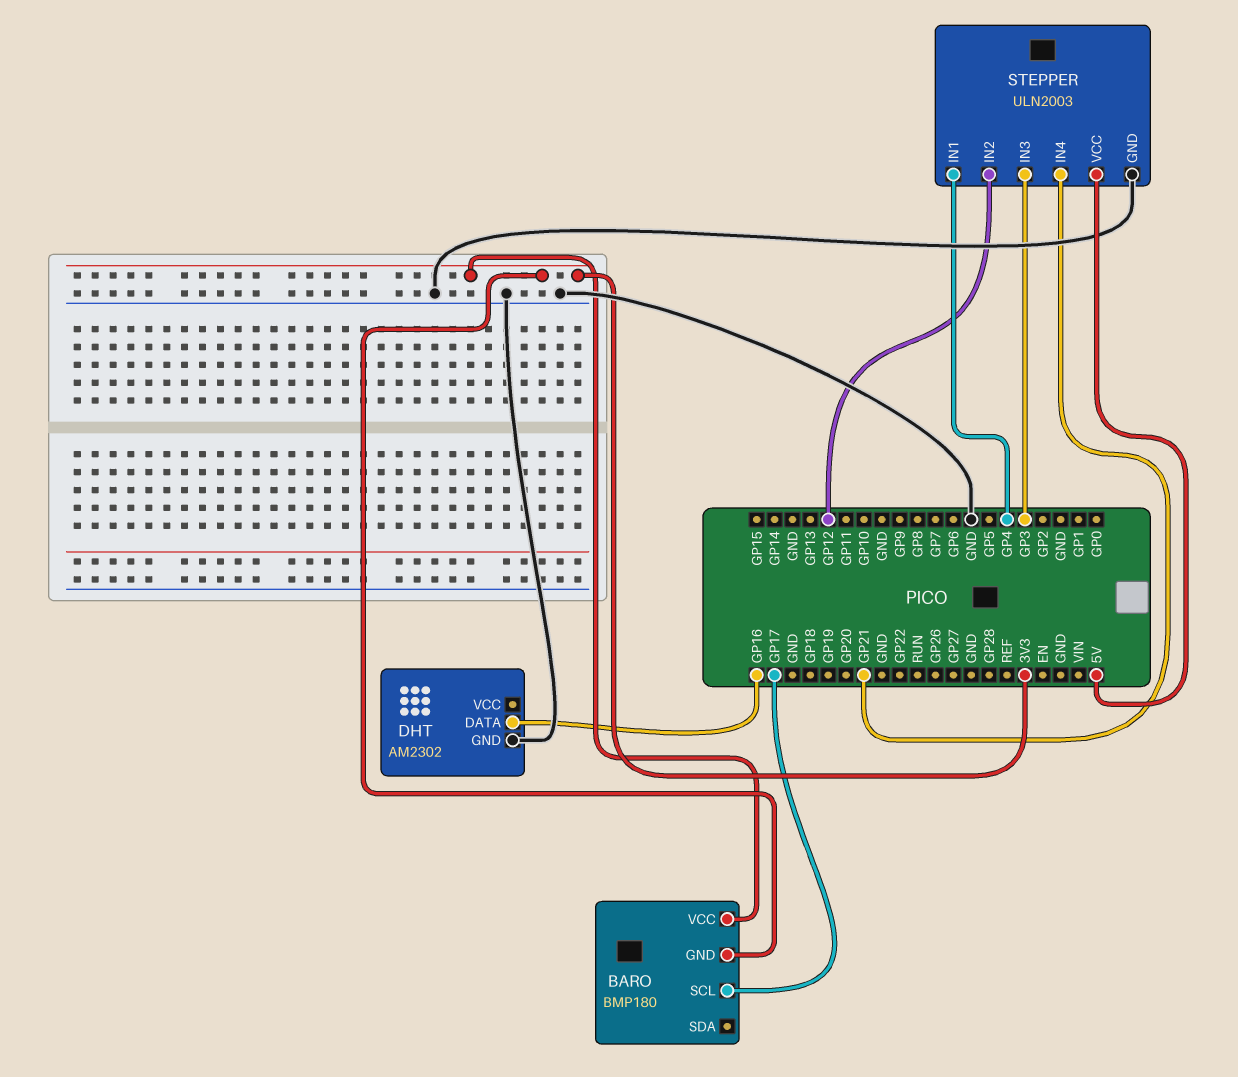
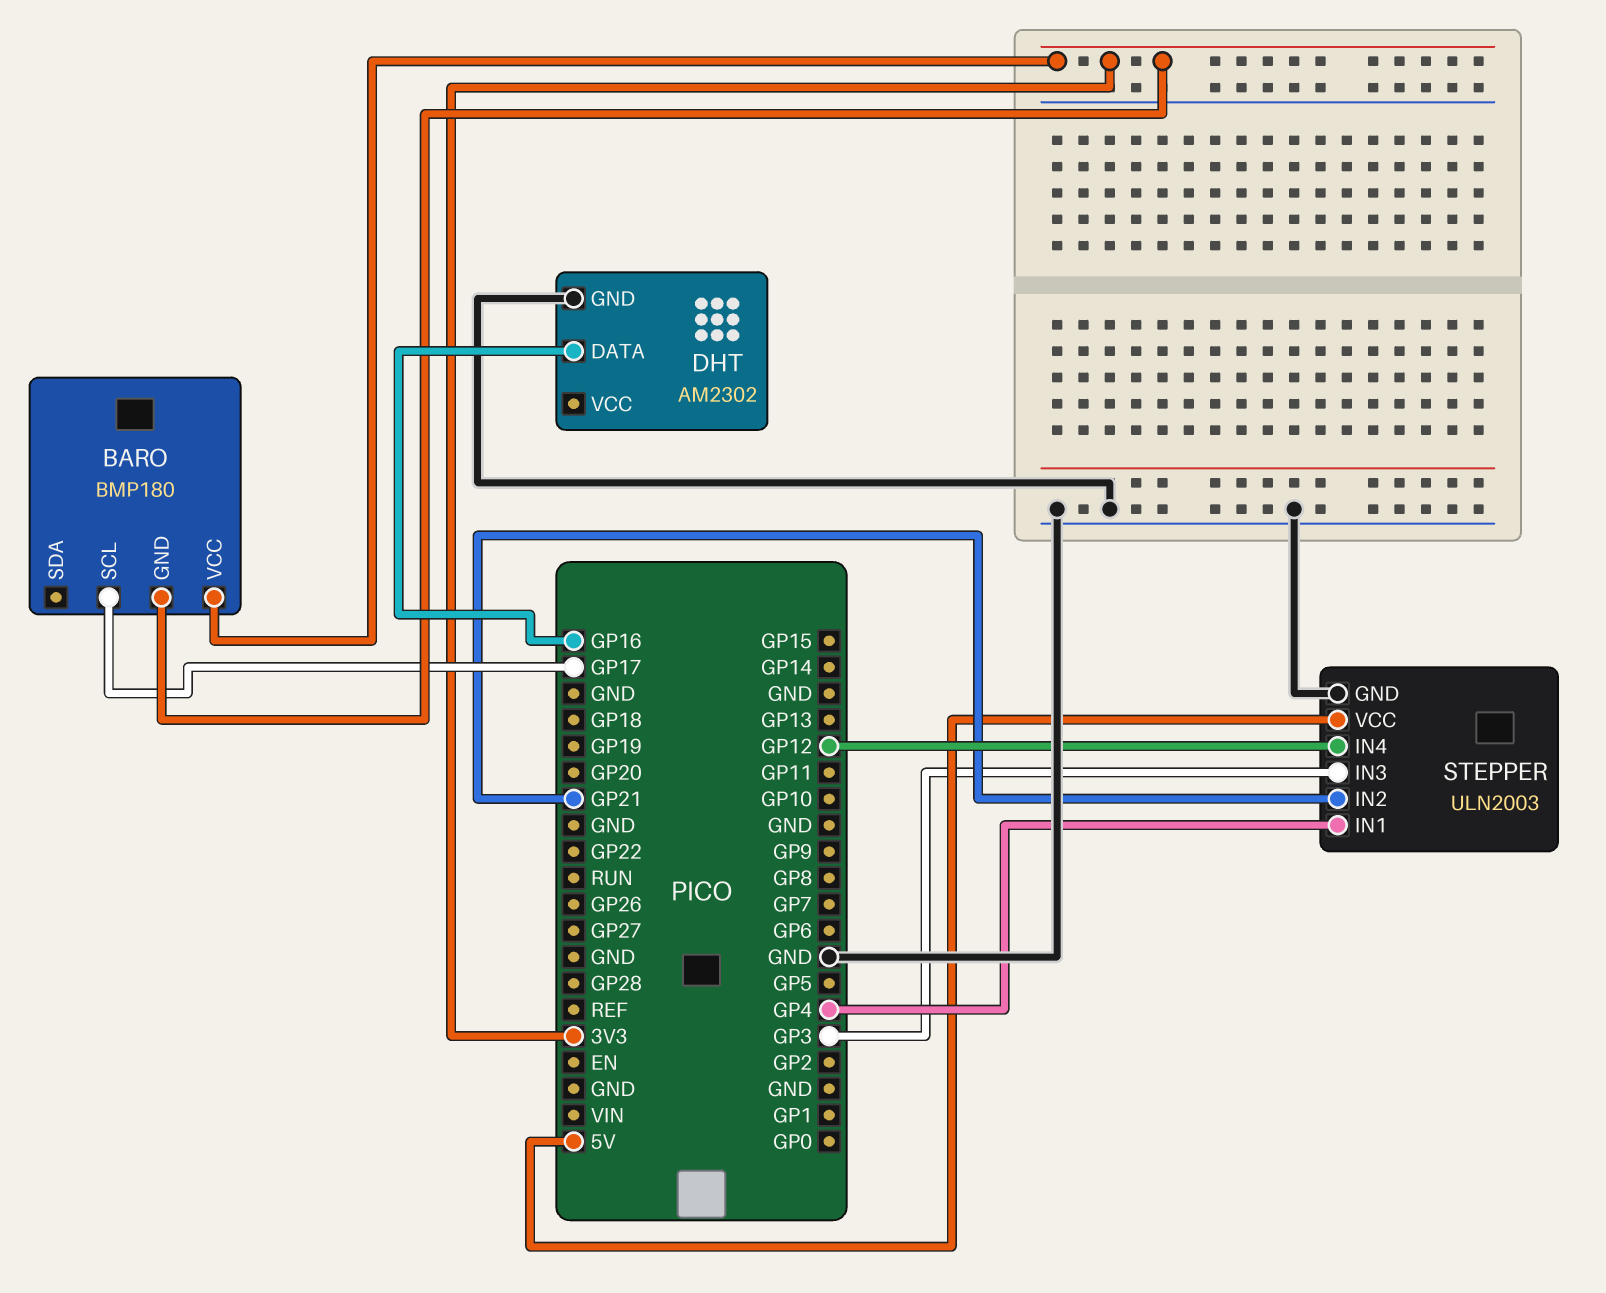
STEPPER pin IN2: GP12 -> GP21
STEPPER pin IN4: GP21 -> GP12

